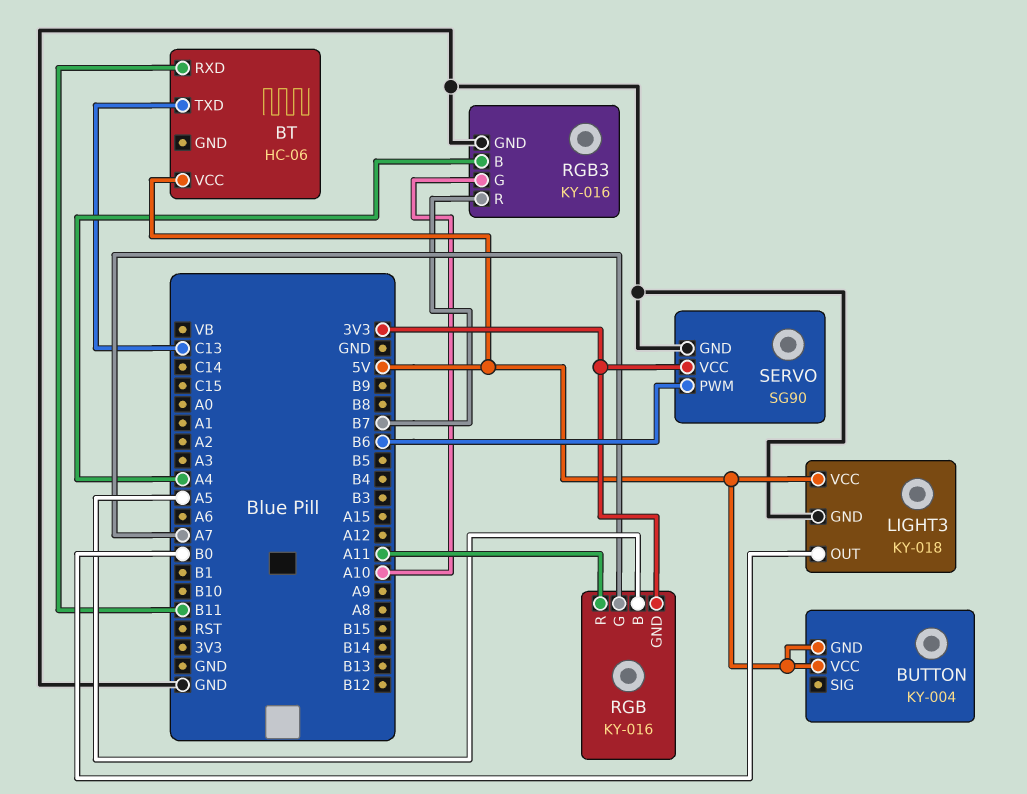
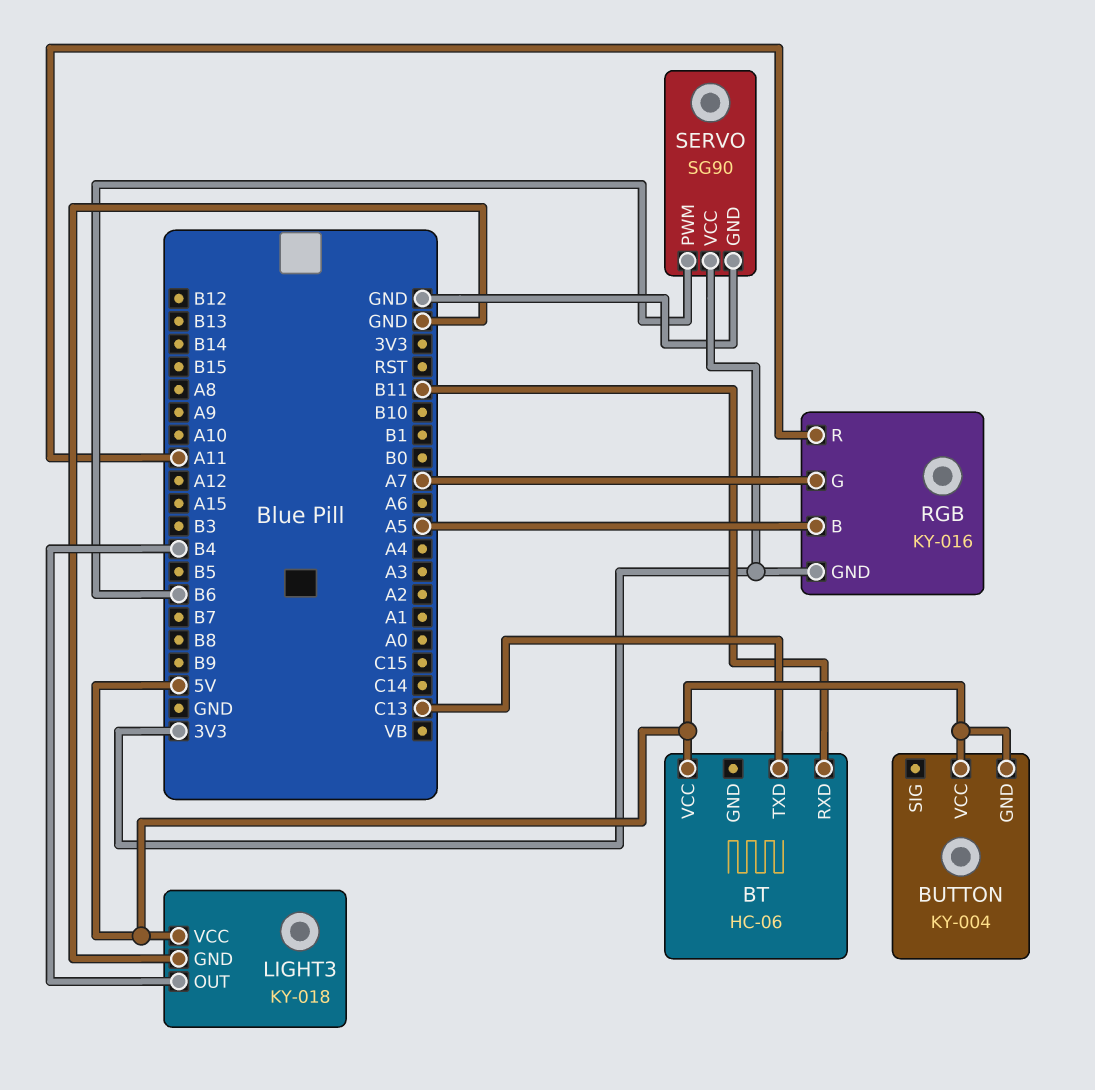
LIGHT3 pin OUT: B0 -> B4
RGB3: KY-016 -> none
RGB3 pin B: A4 -> none
RGB3 pin G: A10 -> none
RGB3 pin GND: GND -> none
RGB3 pin R: B7 -> none

